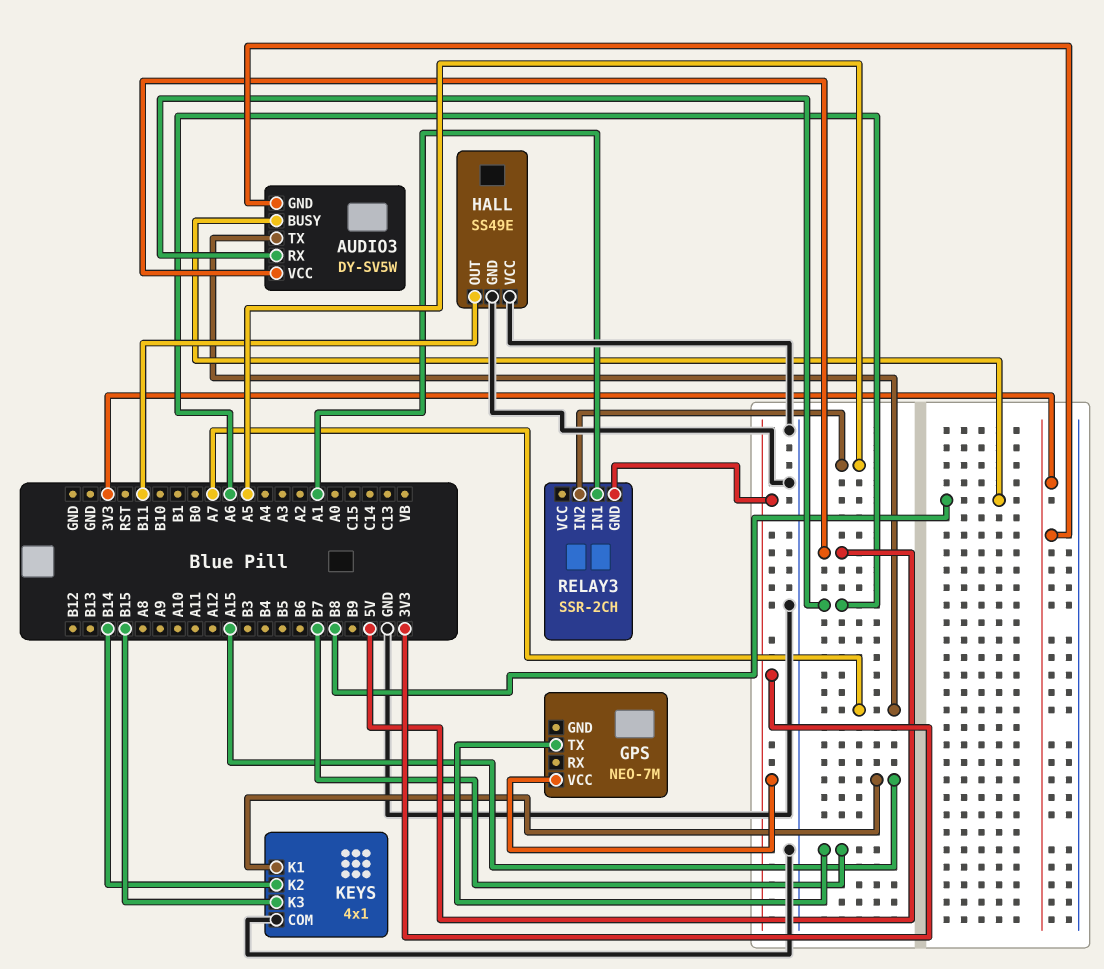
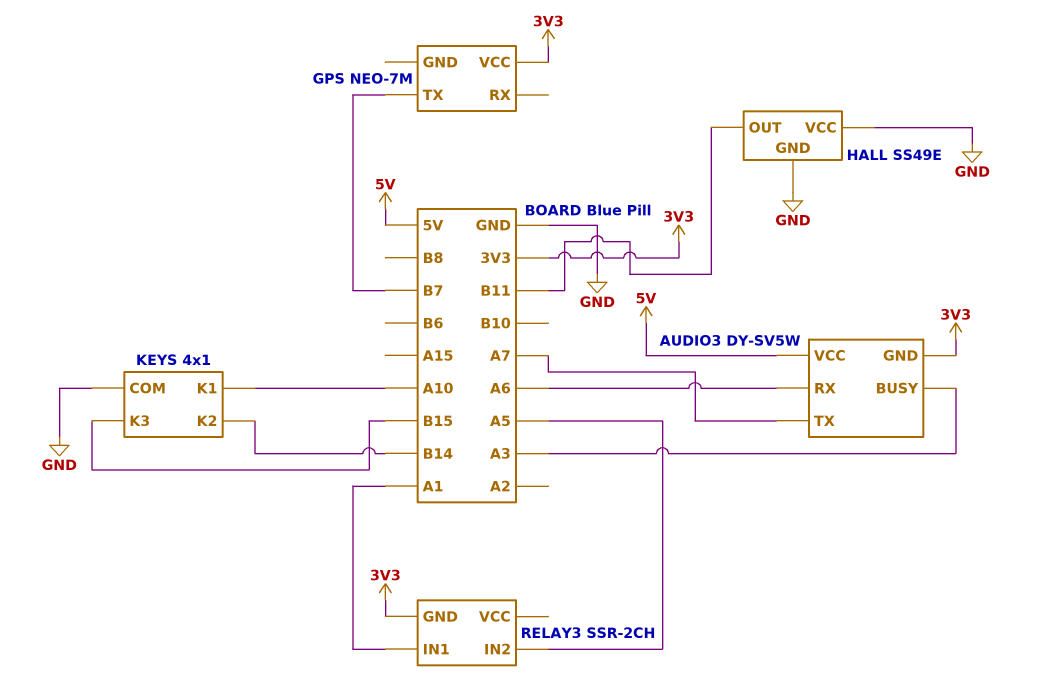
AUDIO3 pin BUSY: B8 -> A3
KEYS pin K1: A15 -> A10

